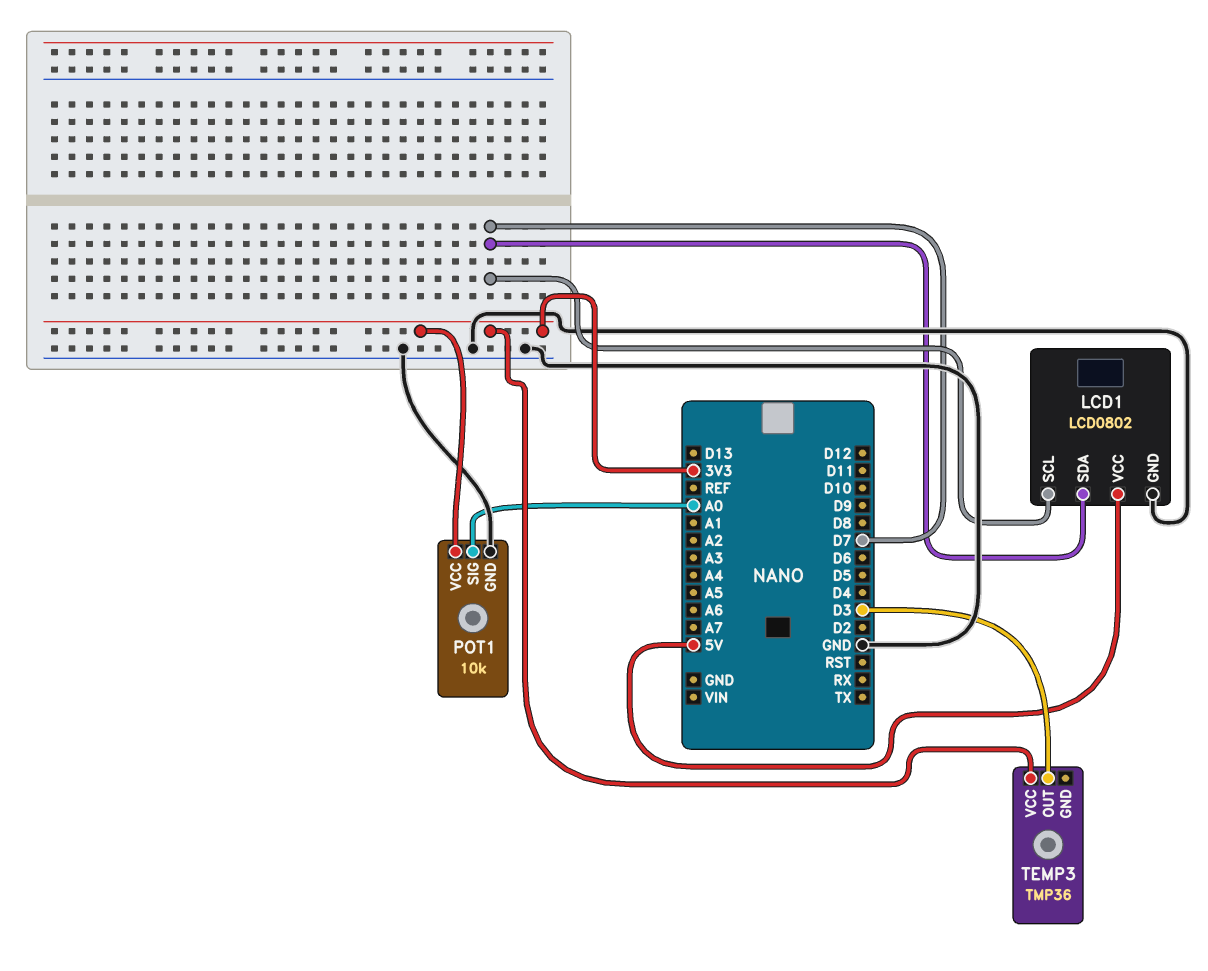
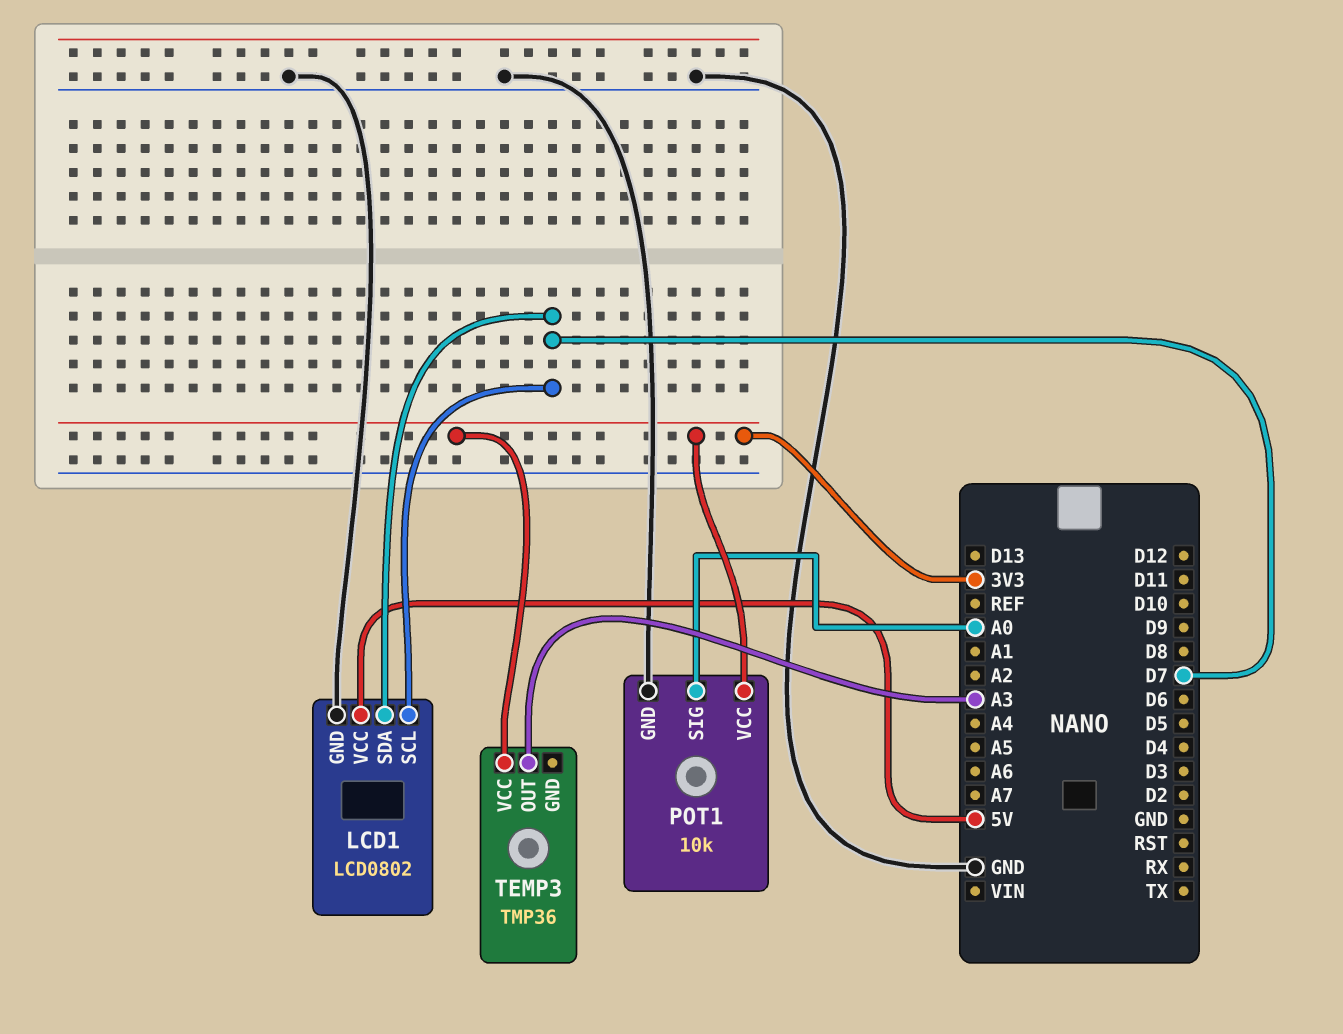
TEMP3 pin OUT: D3 -> A3

